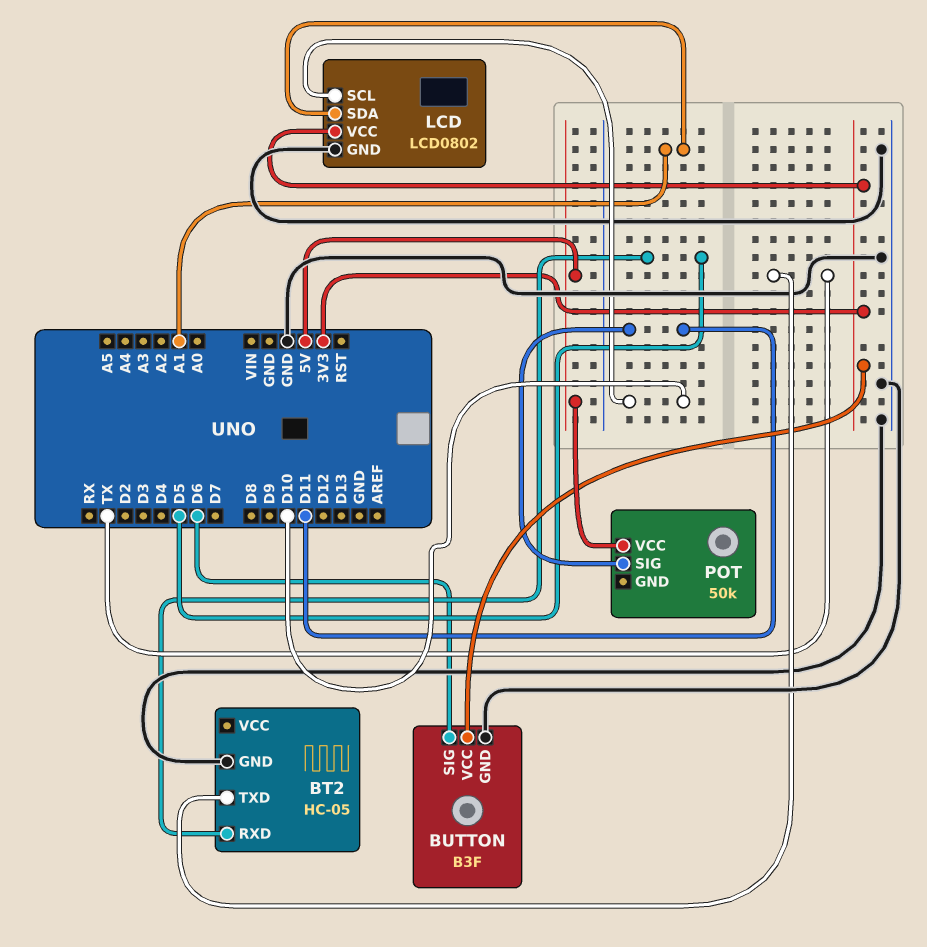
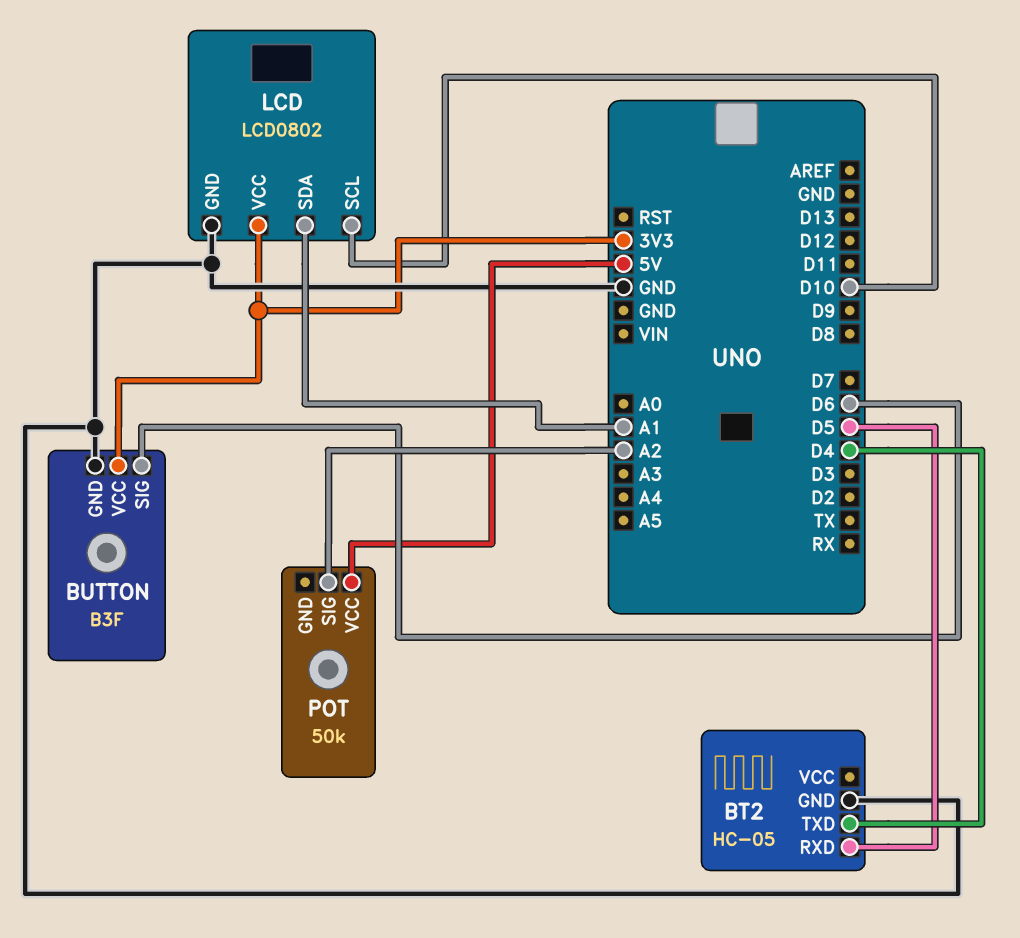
BT2 pin TXD: TX -> D4
POT pin SIG: D11 -> A2

